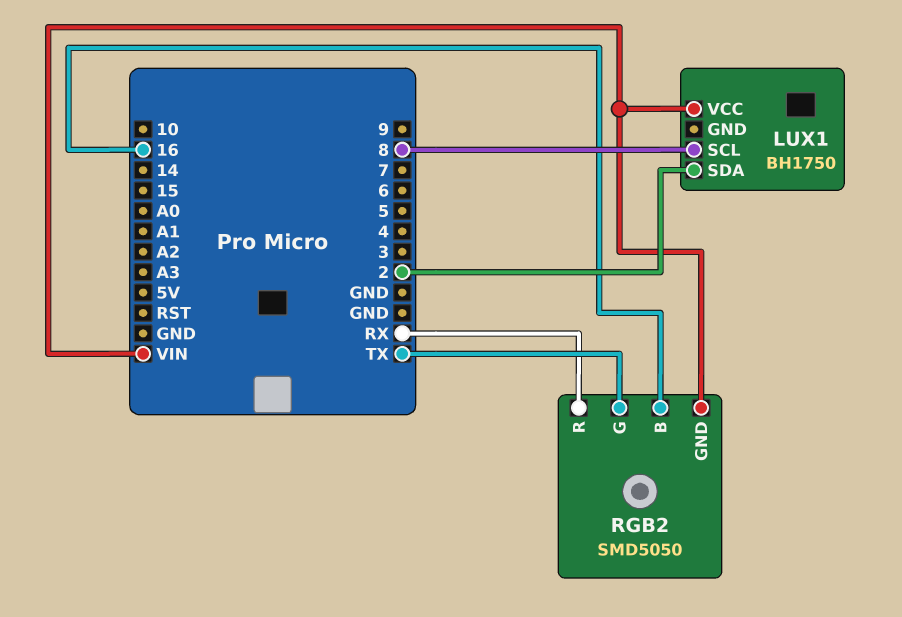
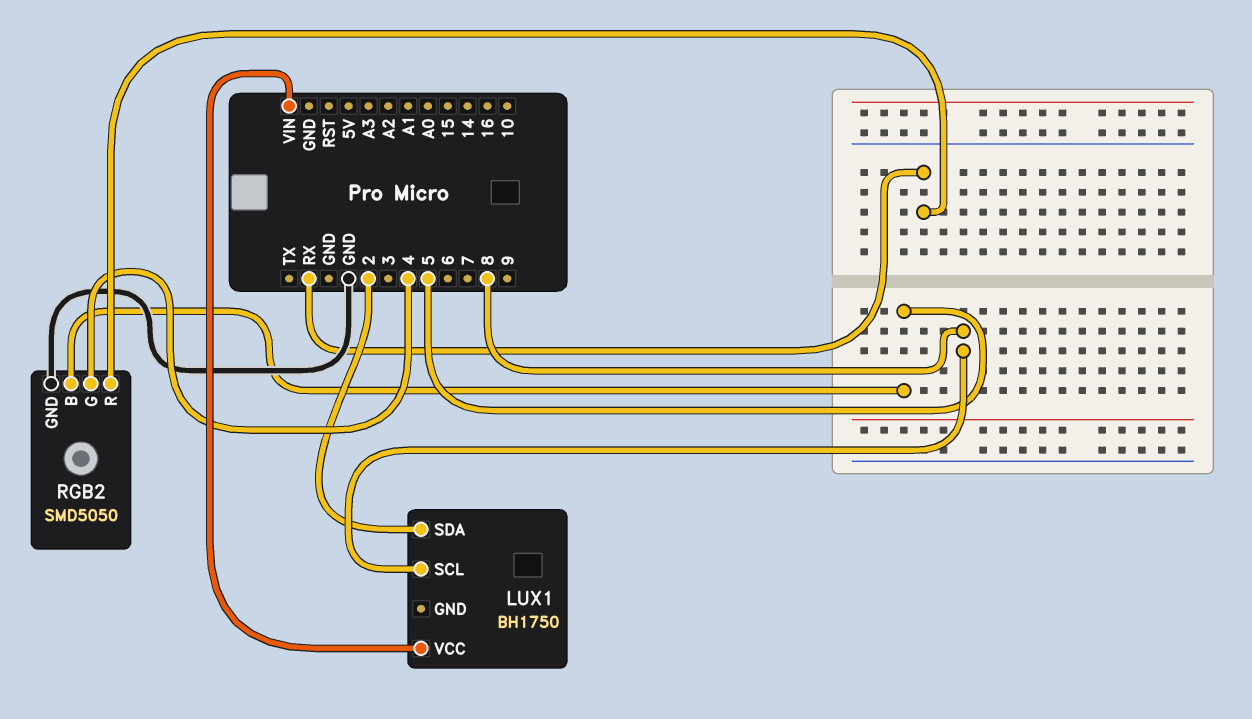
RGB2 pin B: 16 -> 5
RGB2 pin G: TX -> 4
RGB2 pin GND: VIN -> GND

